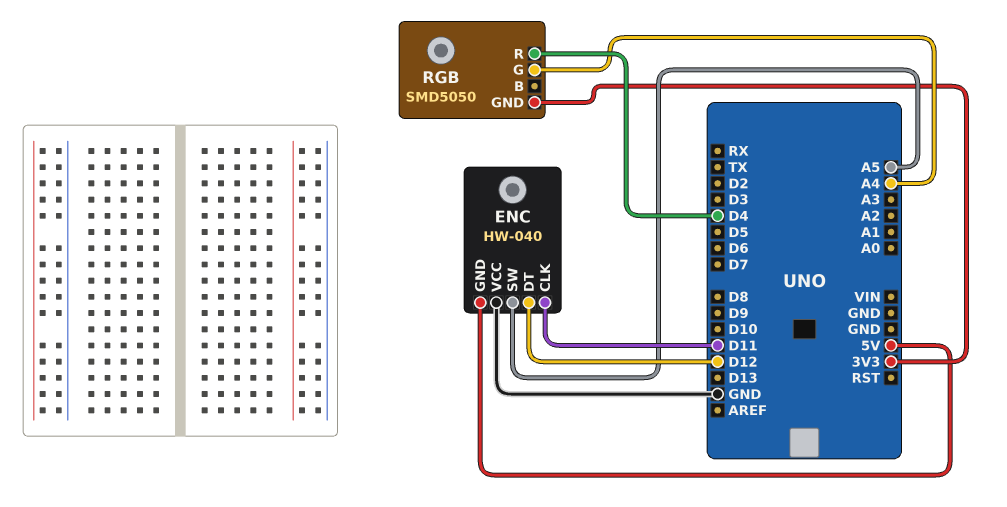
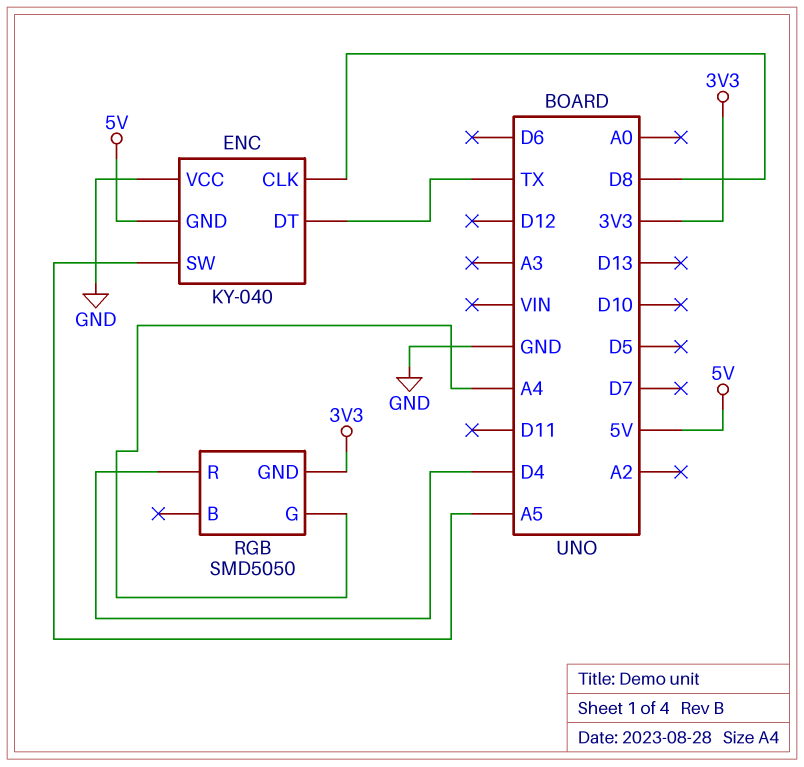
ENC: HW-040 -> KY-040
ENC pin CLK: D11 -> D8
ENC pin DT: D12 -> TX

